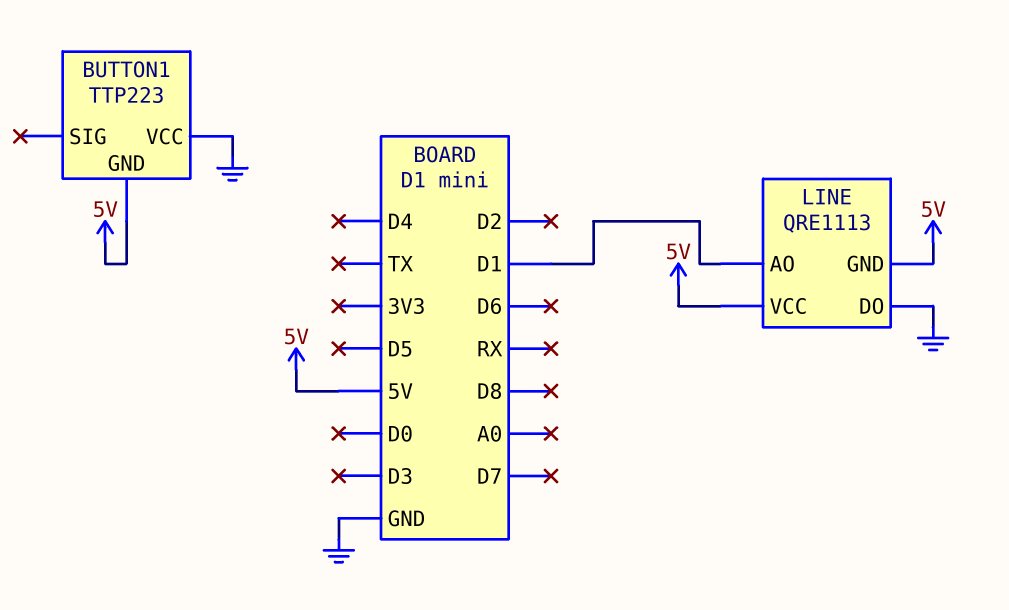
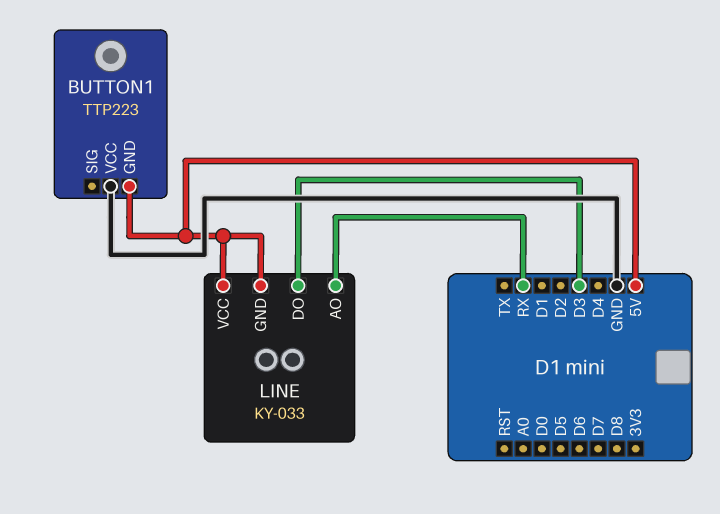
LINE: QRE1113 -> KY-033
LINE pin AO: D1 -> RX
LINE pin DO: GND -> D3

